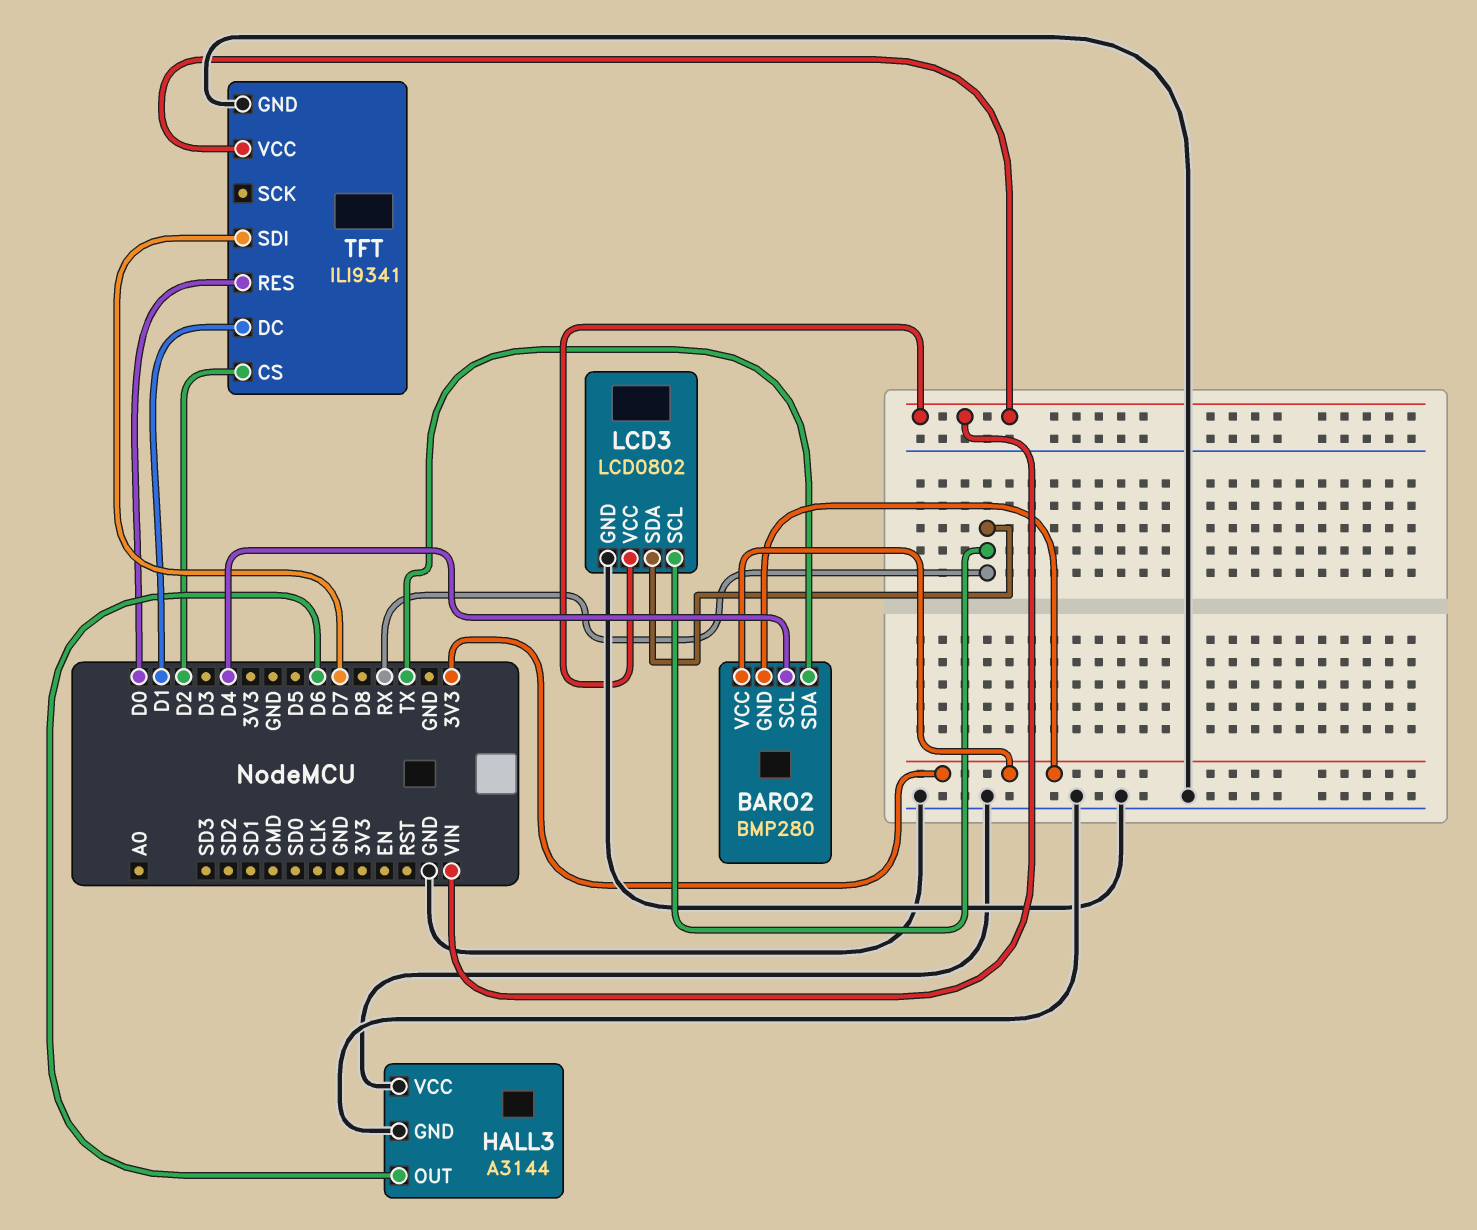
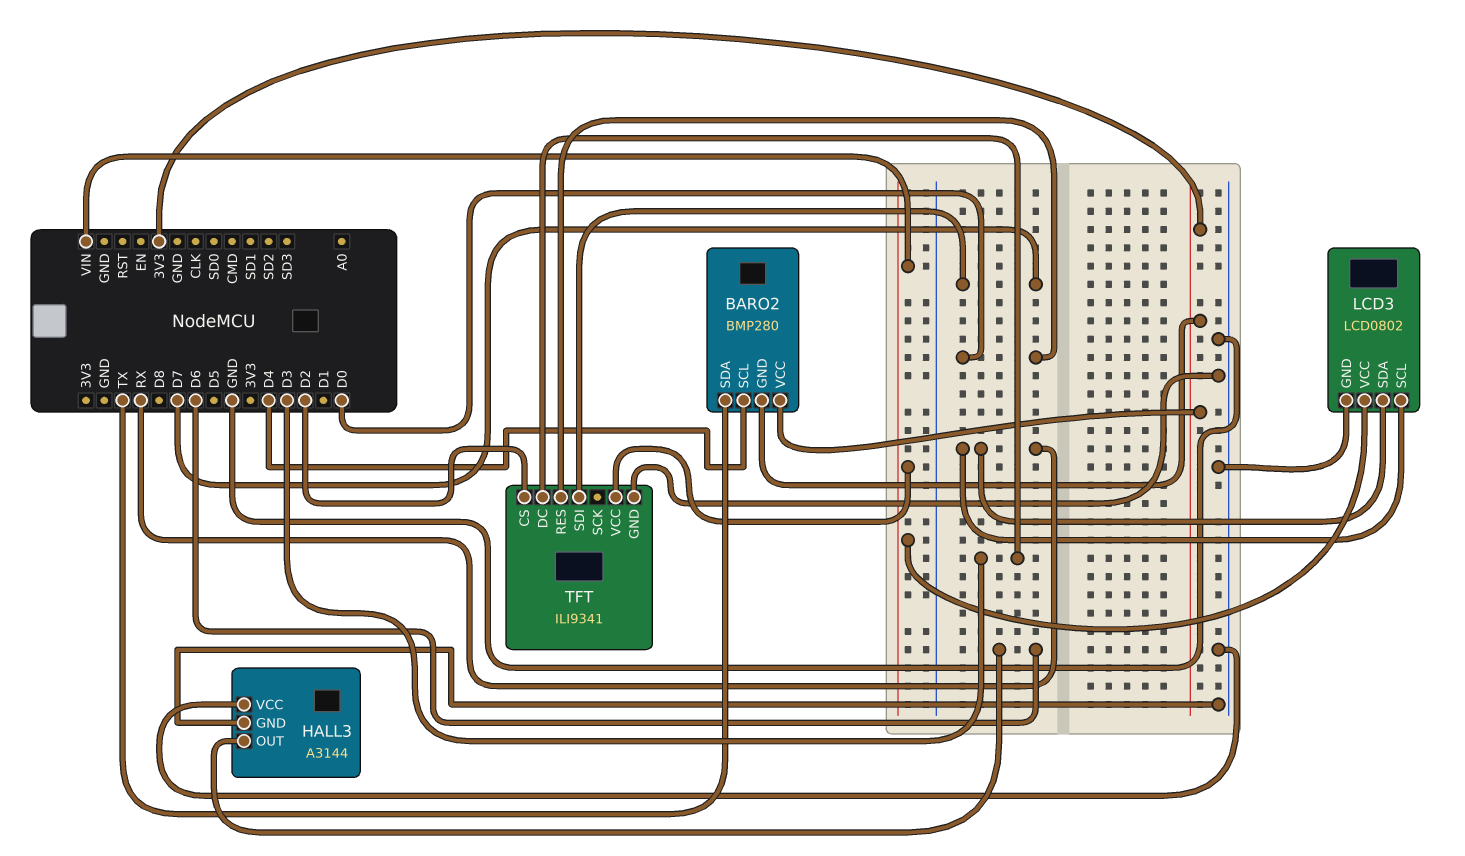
TFT pin DC: D1 -> D3

